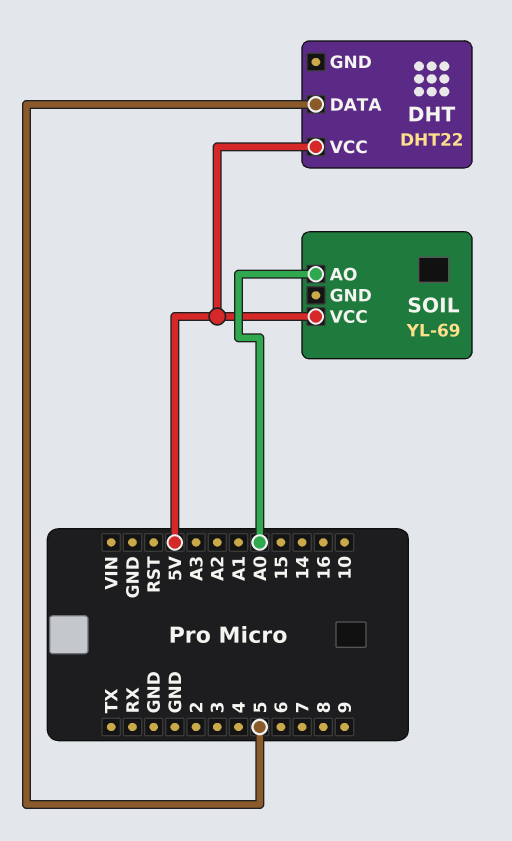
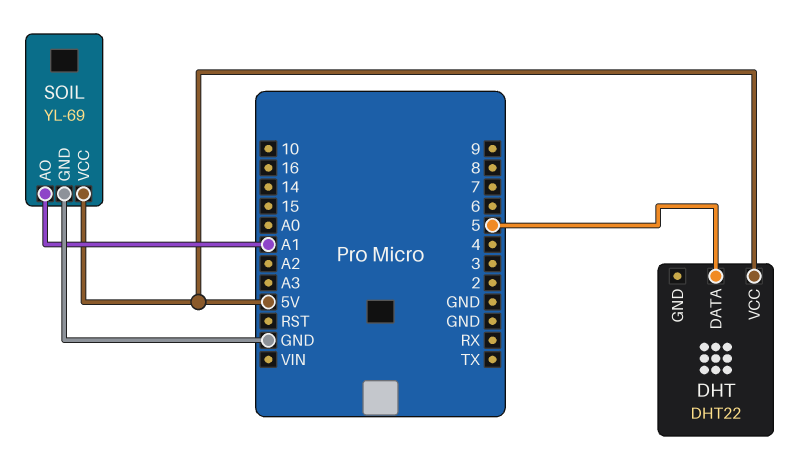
SOIL pin AO: A0 -> A1
SOIL pin GND: none -> GND

